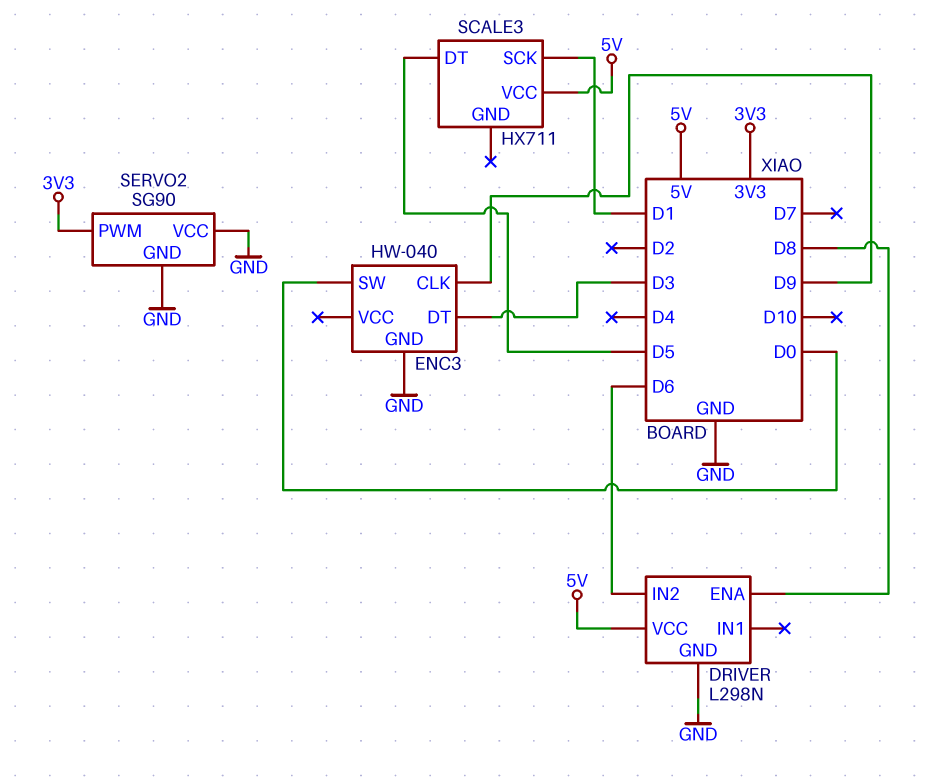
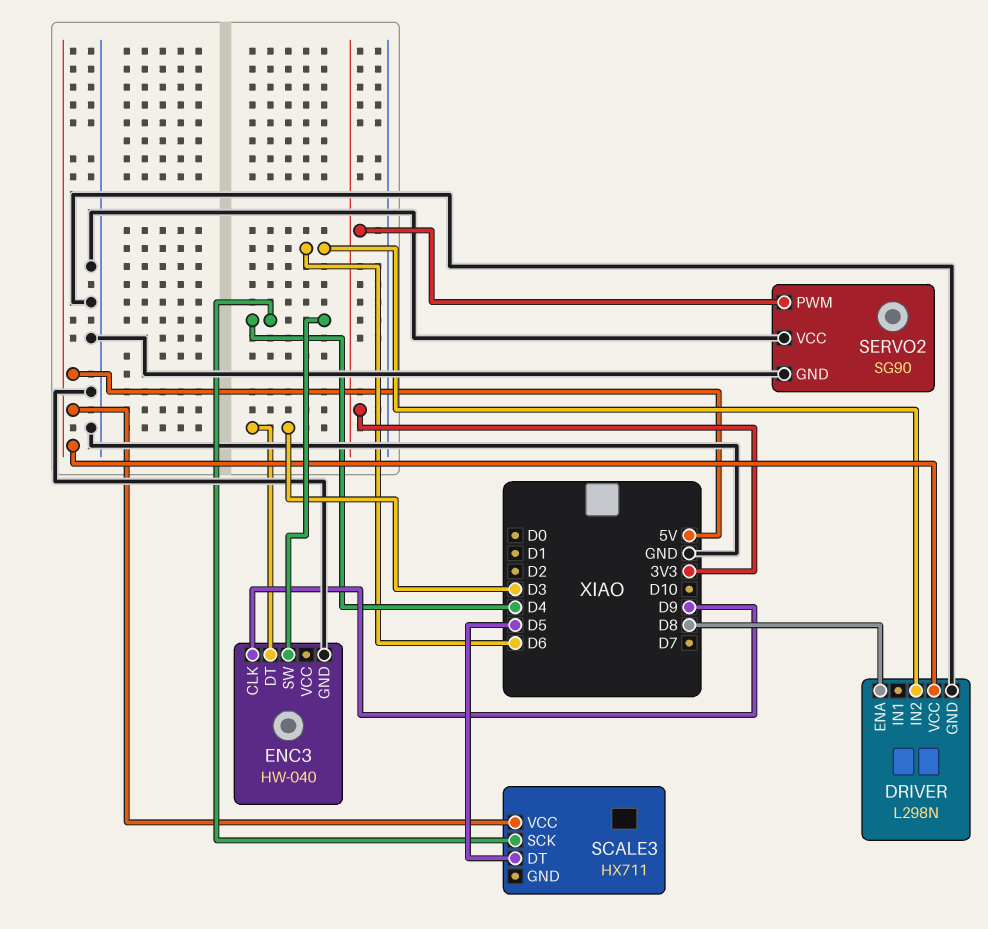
ENC3 pin SW: D0 -> D4
SCALE3 pin SCK: D1 -> D4

